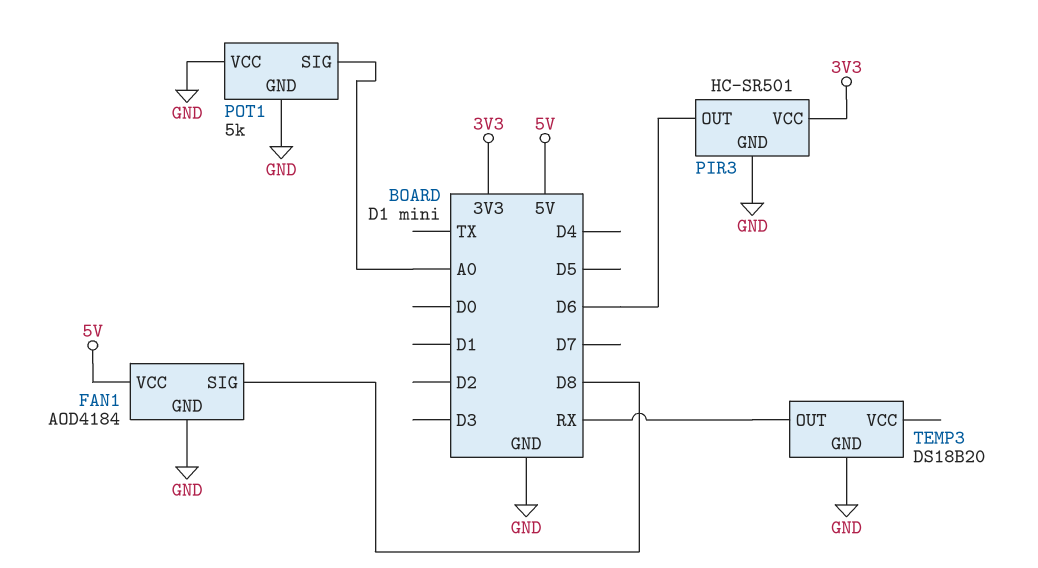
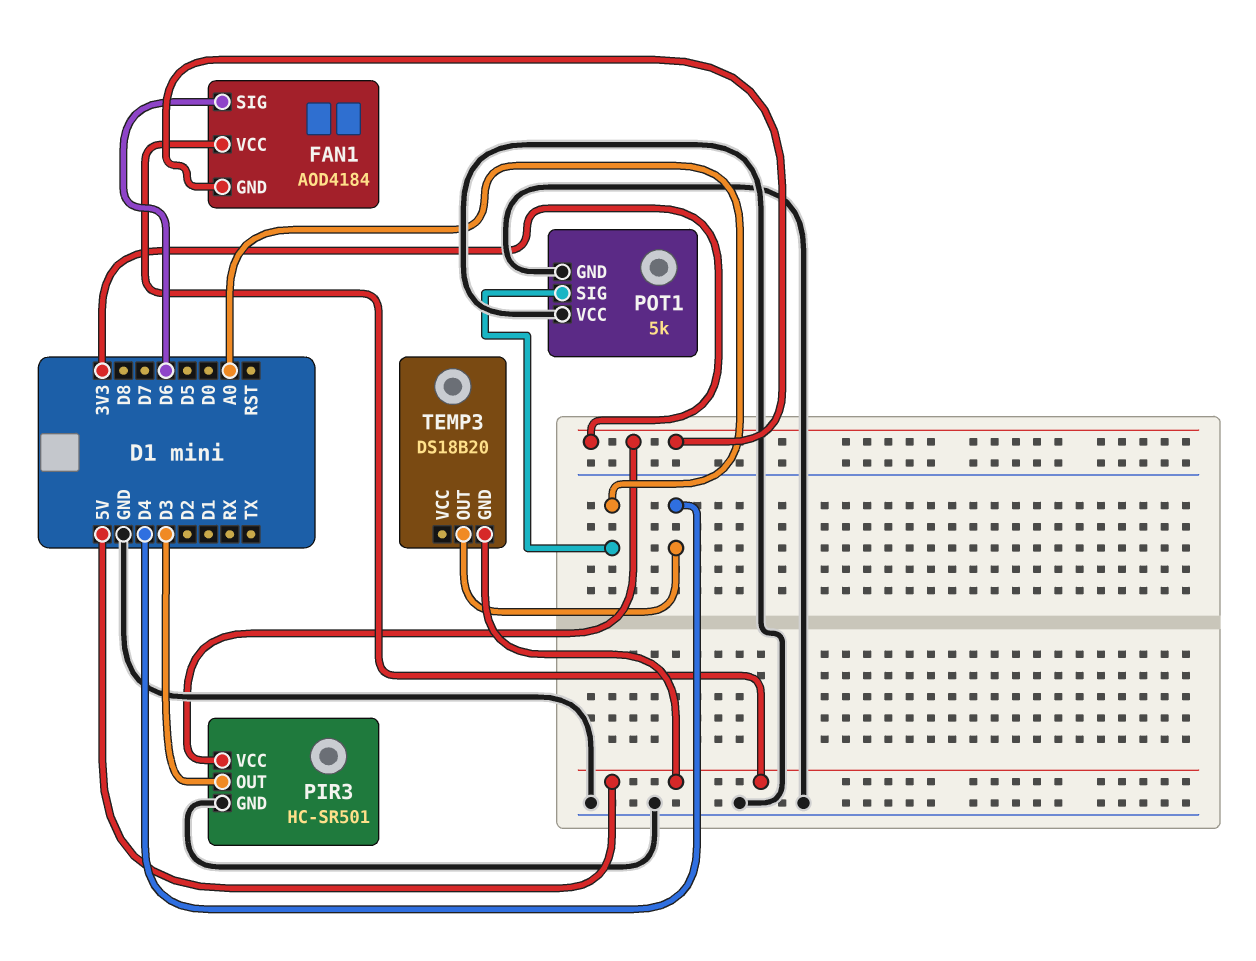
FAN1 pin GND: GND -> 3V3
FAN1 pin SIG: D8 -> D6
PIR3 pin OUT: D6 -> D3
TEMP3 pin GND: GND -> 5V
TEMP3 pin OUT: RX -> D4

